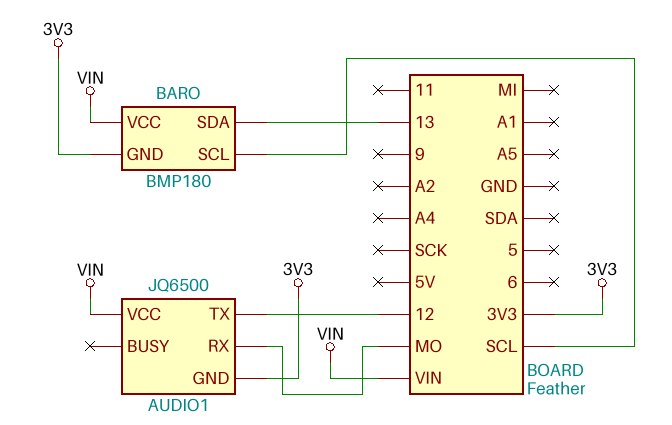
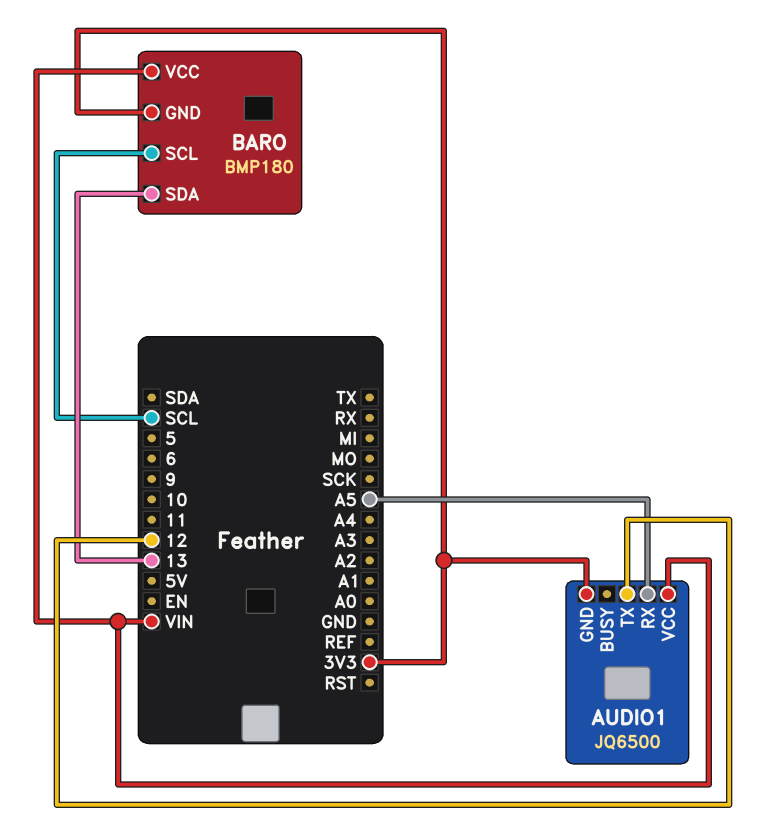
AUDIO1 pin RX: MO -> A5

